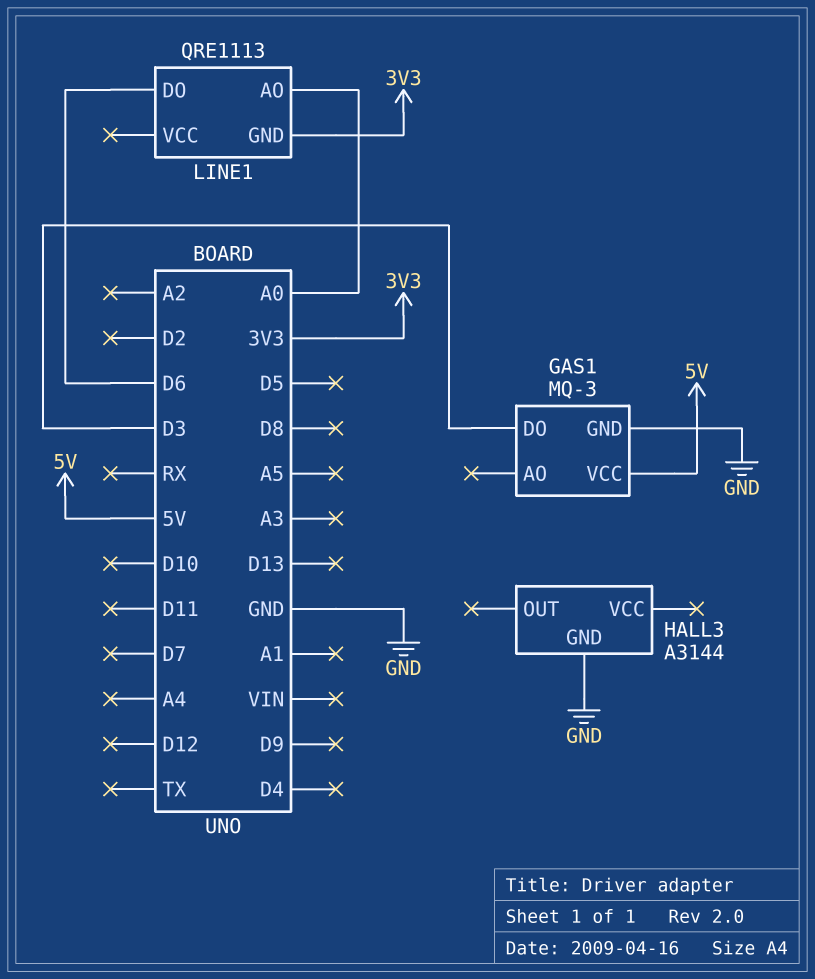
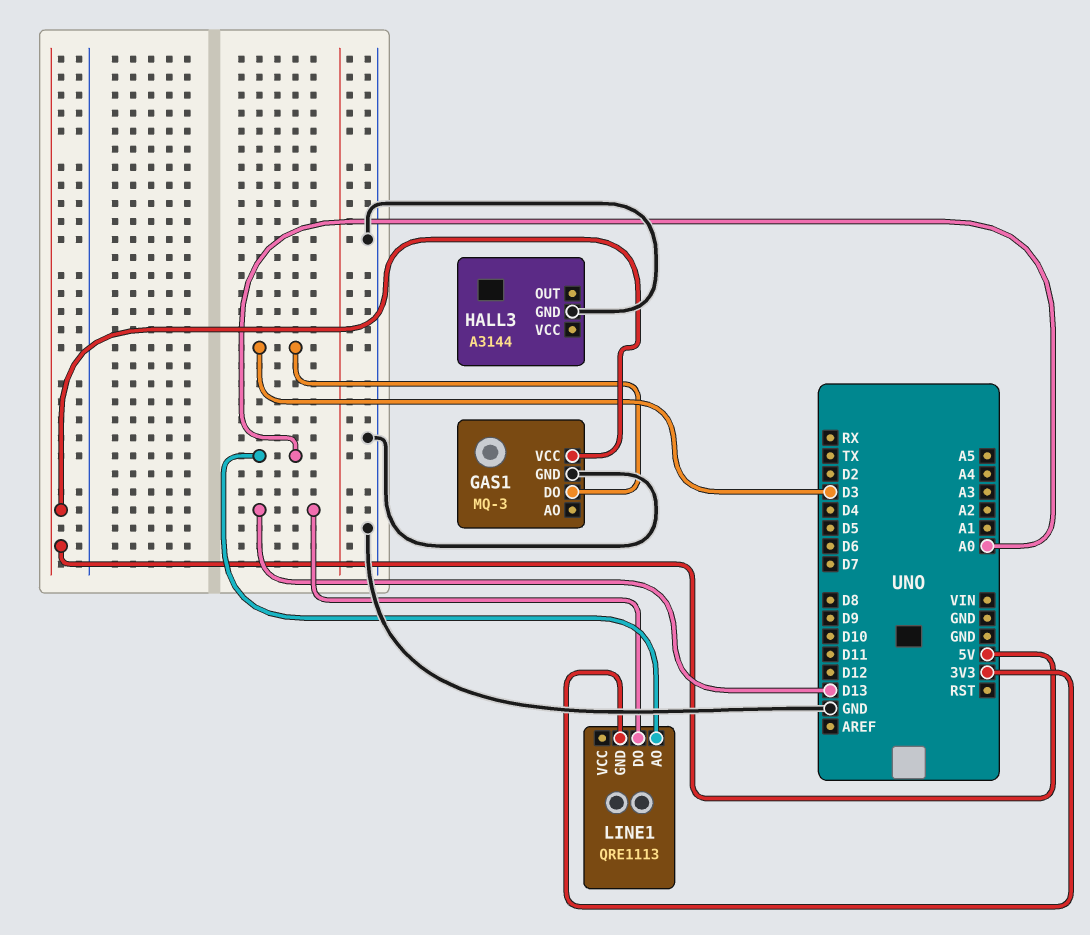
LINE1 pin DO: D6 -> D13

